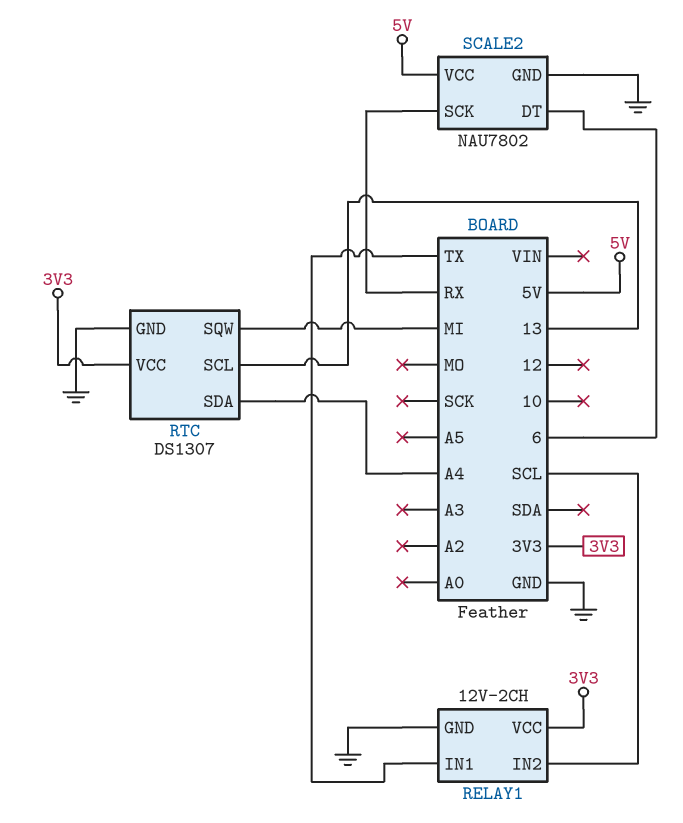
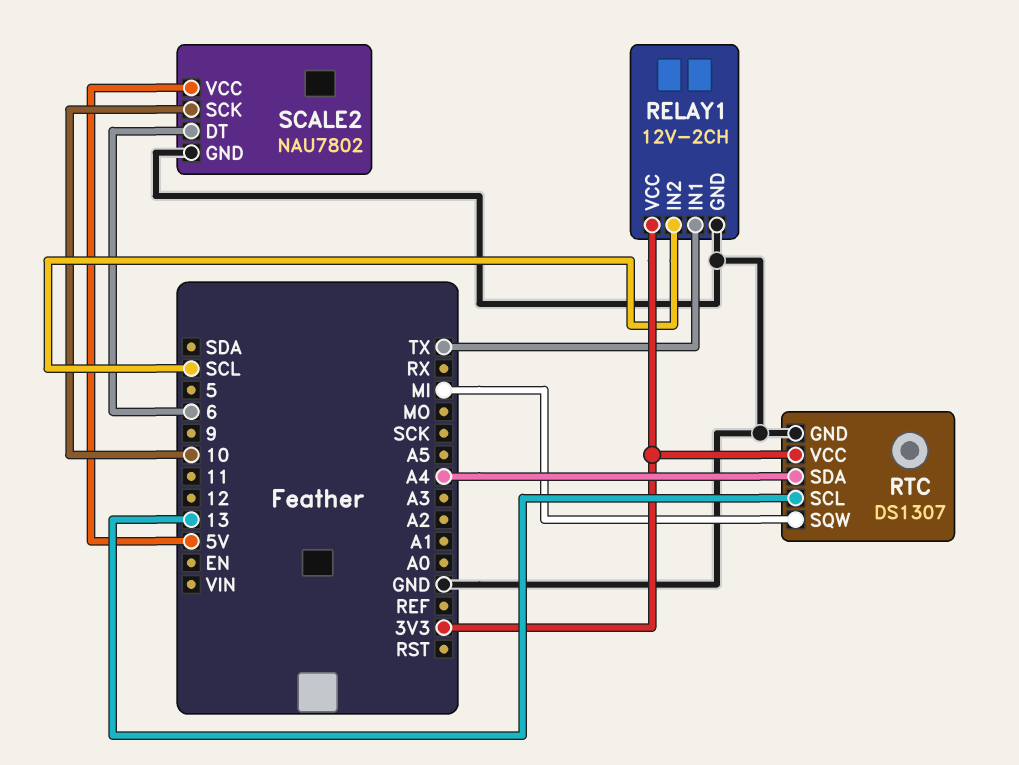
SCALE2 pin SCK: RX -> 10

